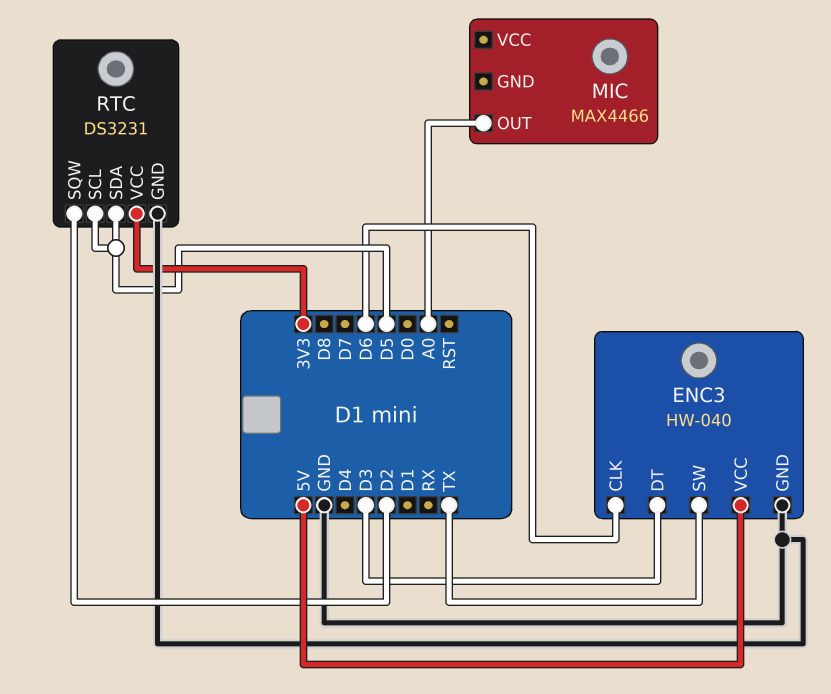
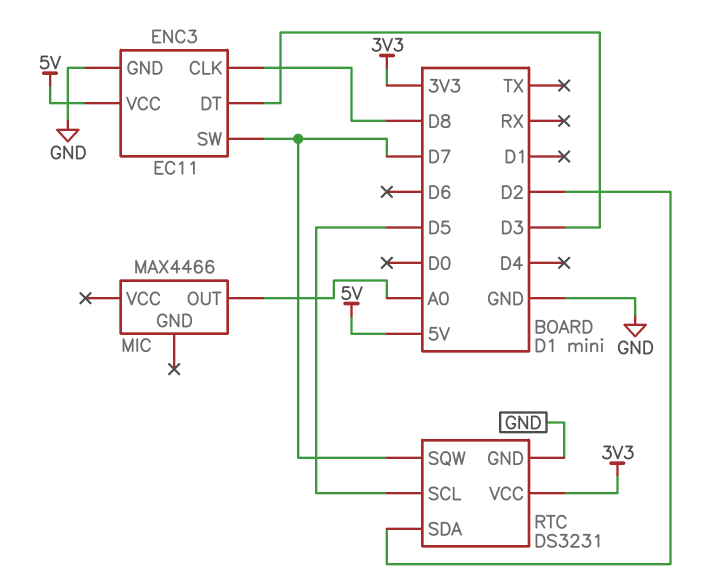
ENC3: HW-040 -> EC11
ENC3 pin CLK: D6 -> D8
ENC3 pin SW: TX -> D7
RTC pin SDA: D5 -> D2
RTC pin SQW: D2 -> D7

